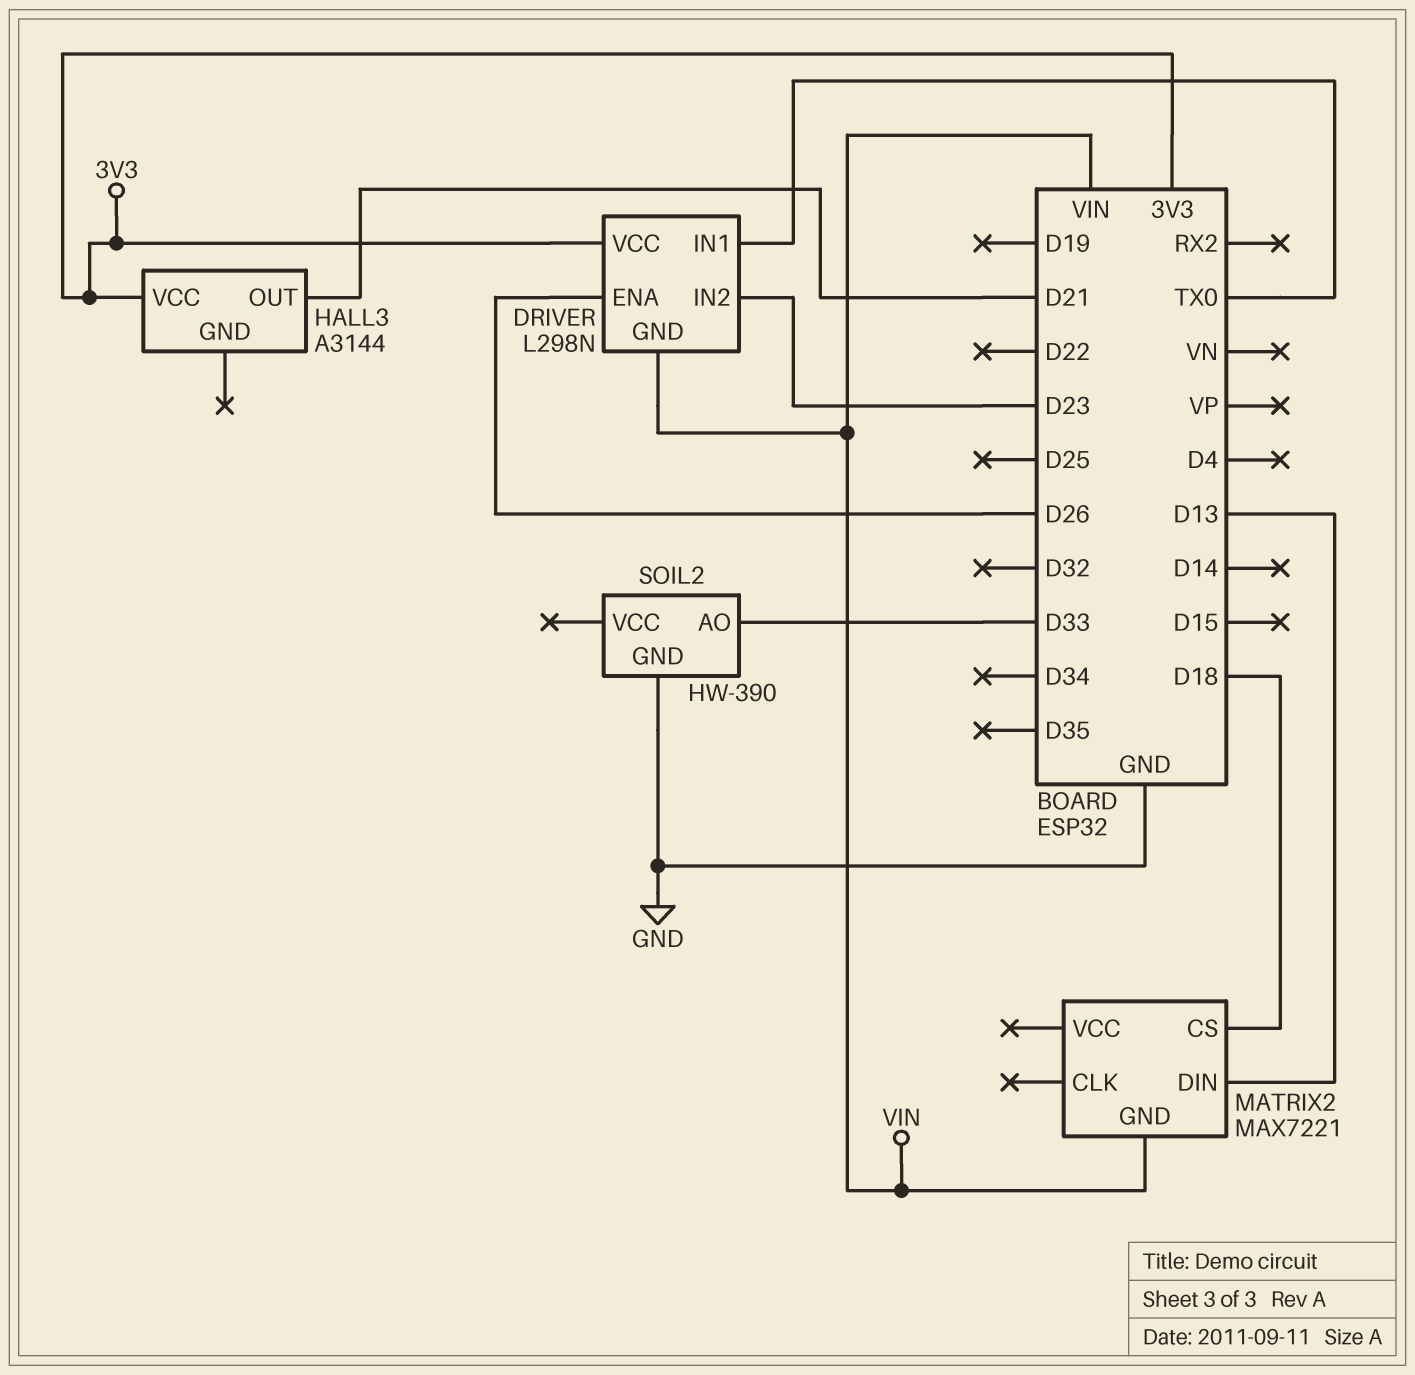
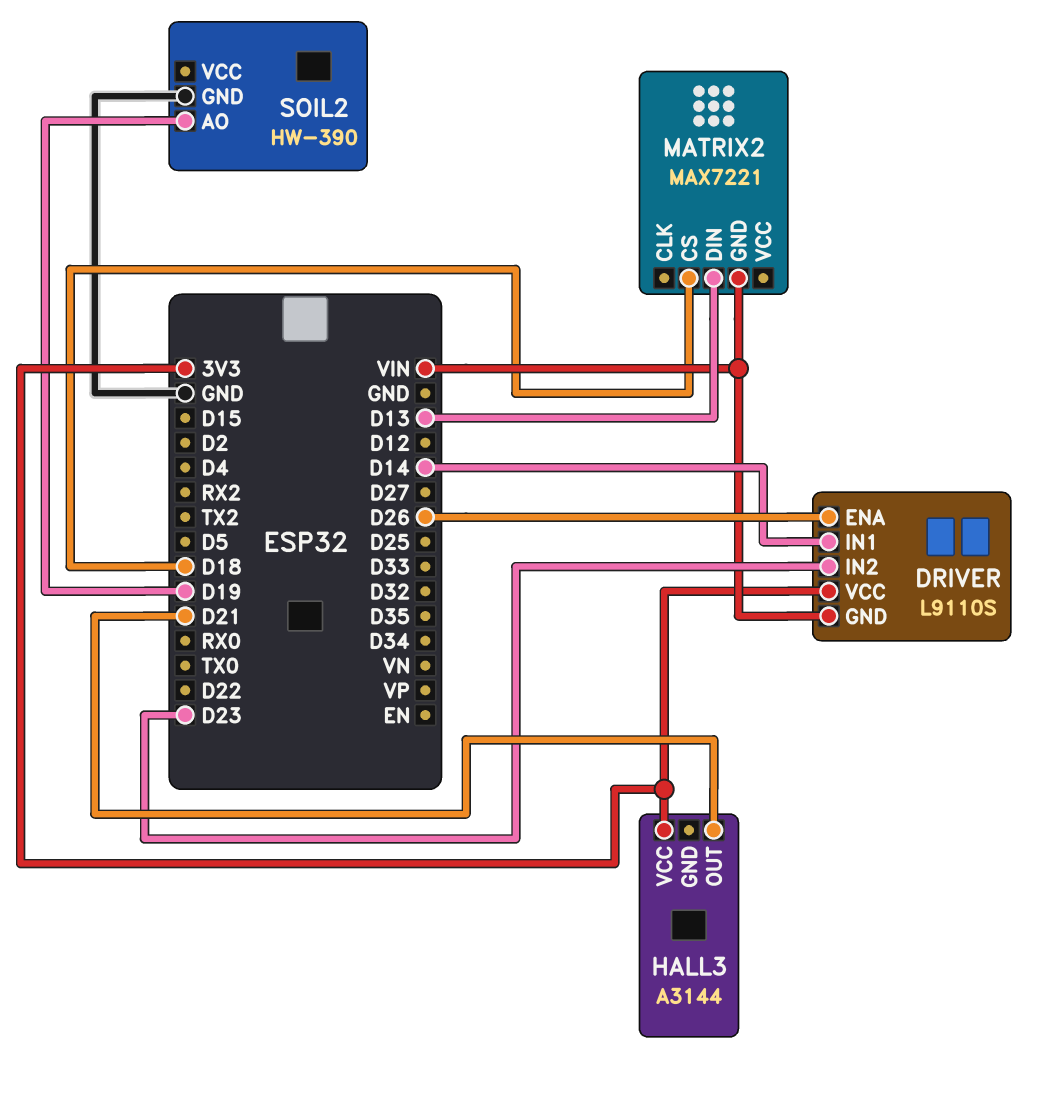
DRIVER: L298N -> L9110S
DRIVER pin IN1: TX0 -> D14
SOIL2 pin AO: D33 -> D19

